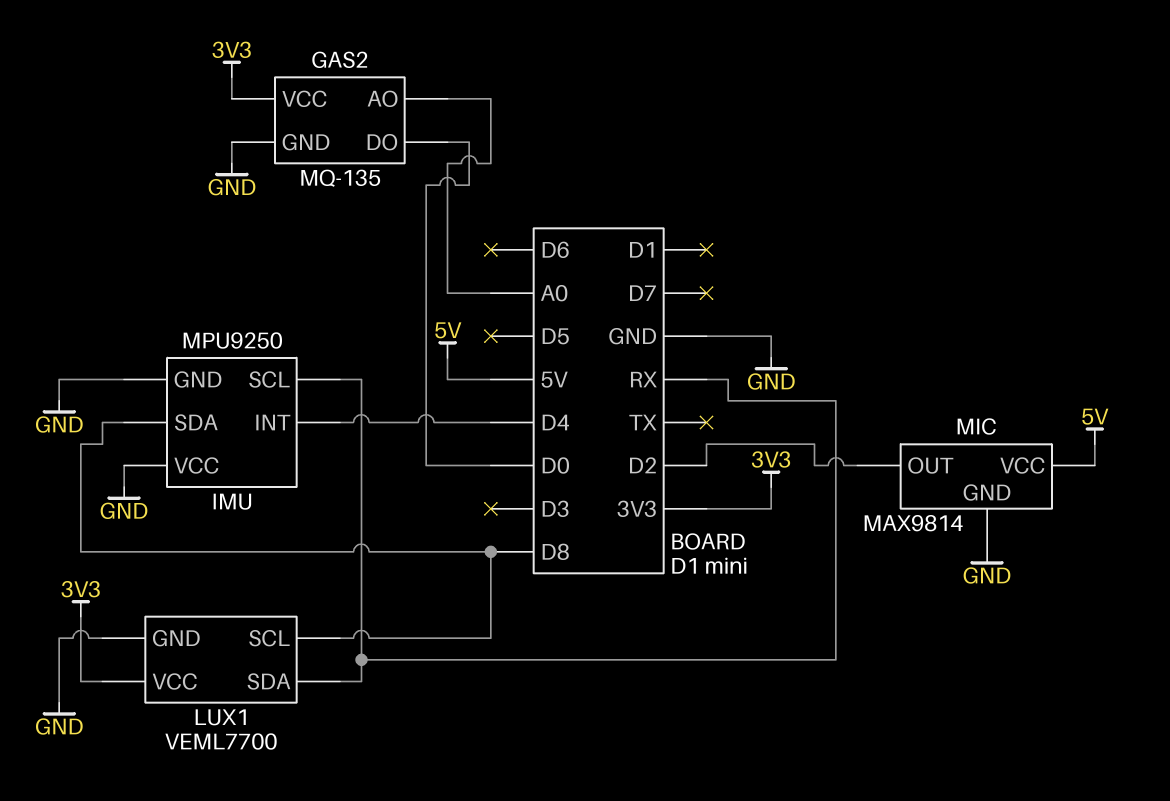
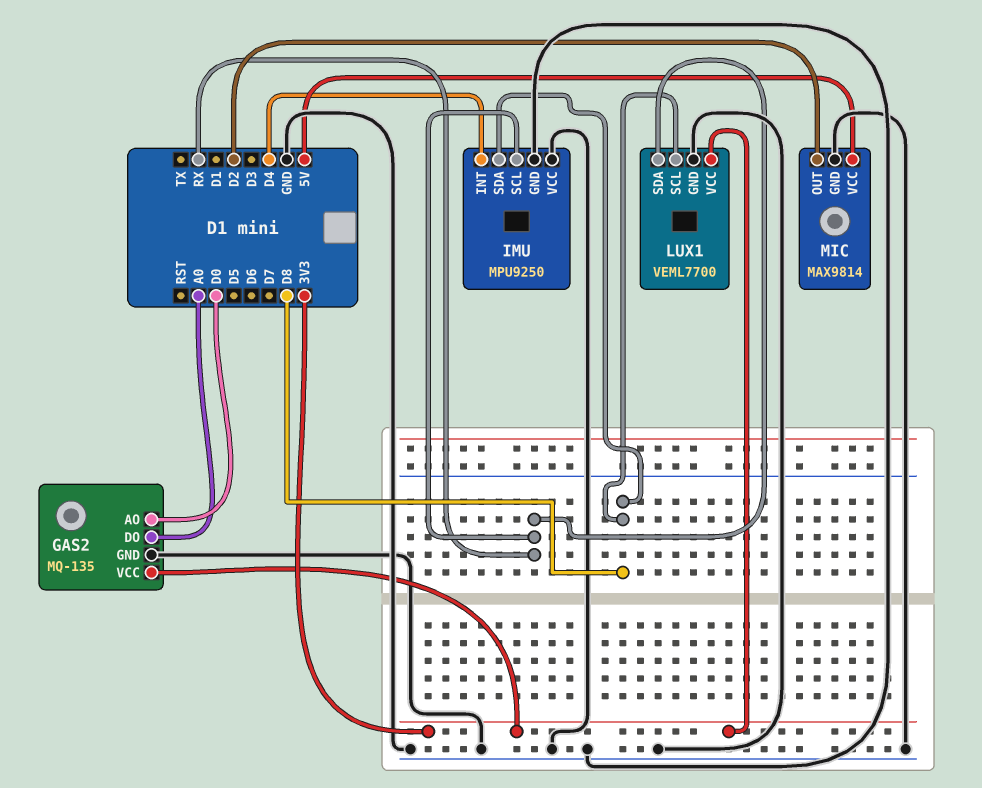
GAS2 pin AO: A0 -> D0
GAS2 pin DO: D0 -> A0

